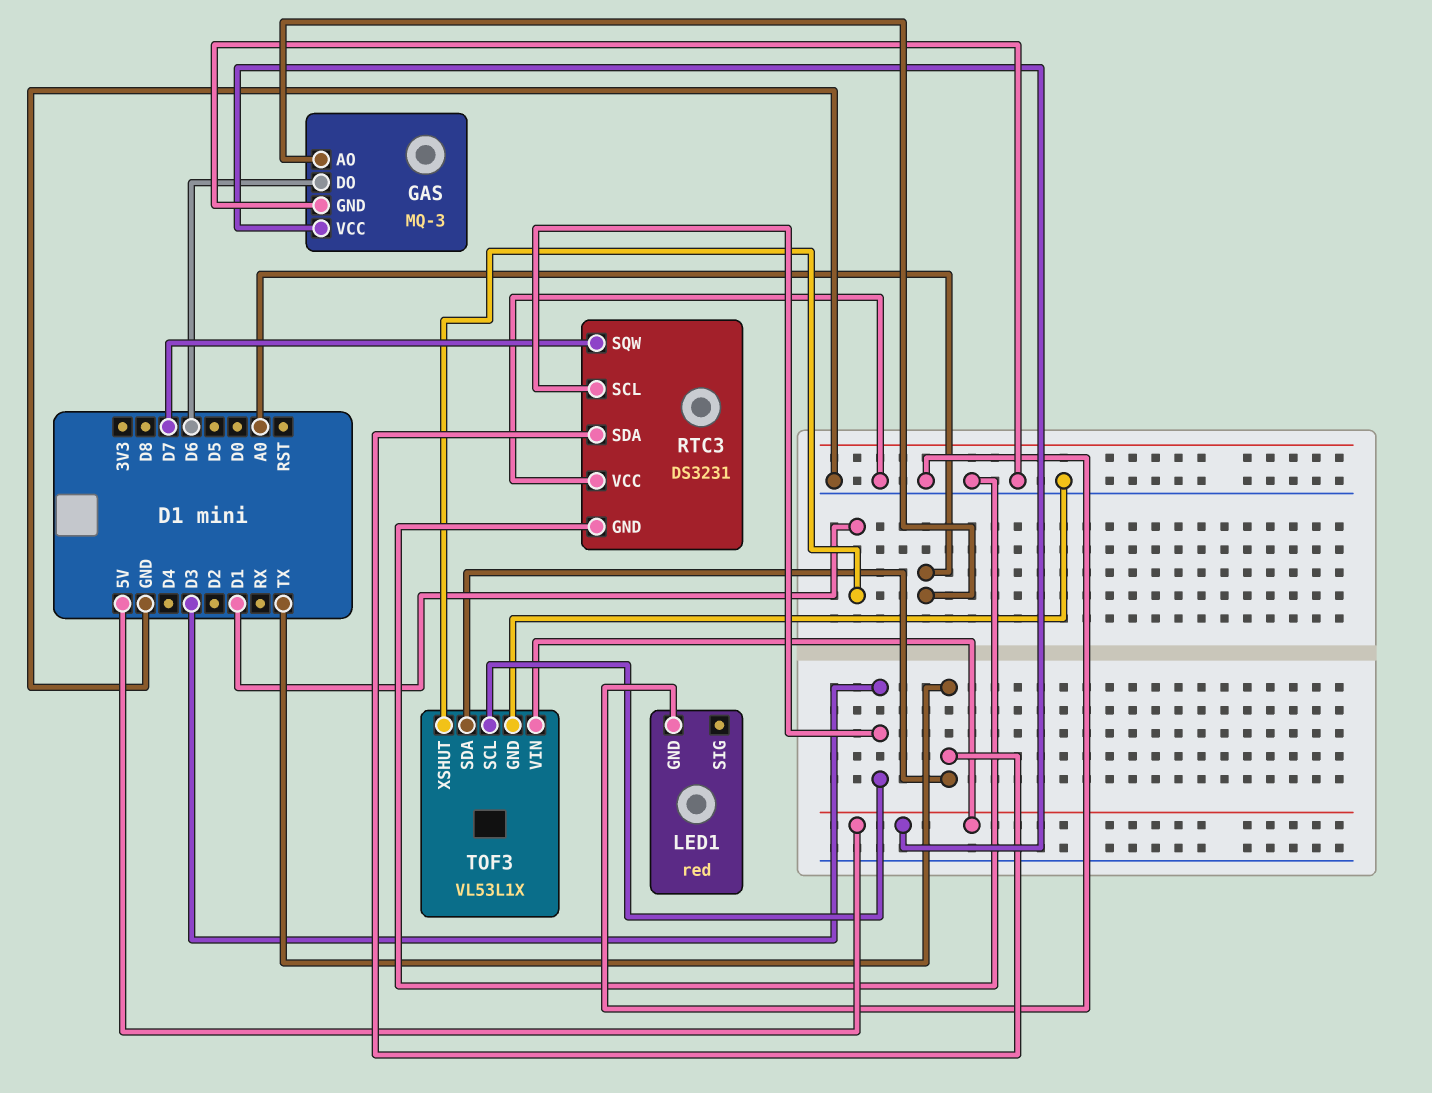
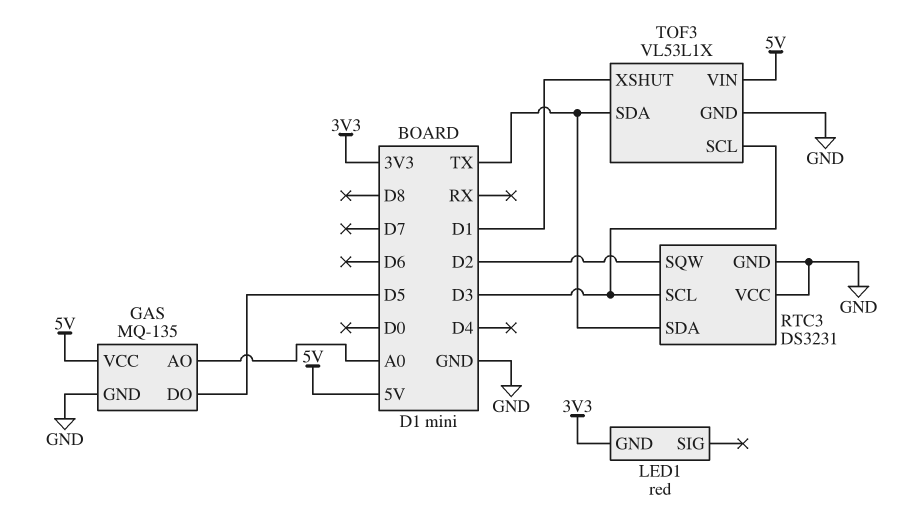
GAS: MQ-3 -> MQ-135
GAS pin DO: D6 -> D5
LED1 pin GND: GND -> 3V3
RTC3 pin SQW: D7 -> D2

